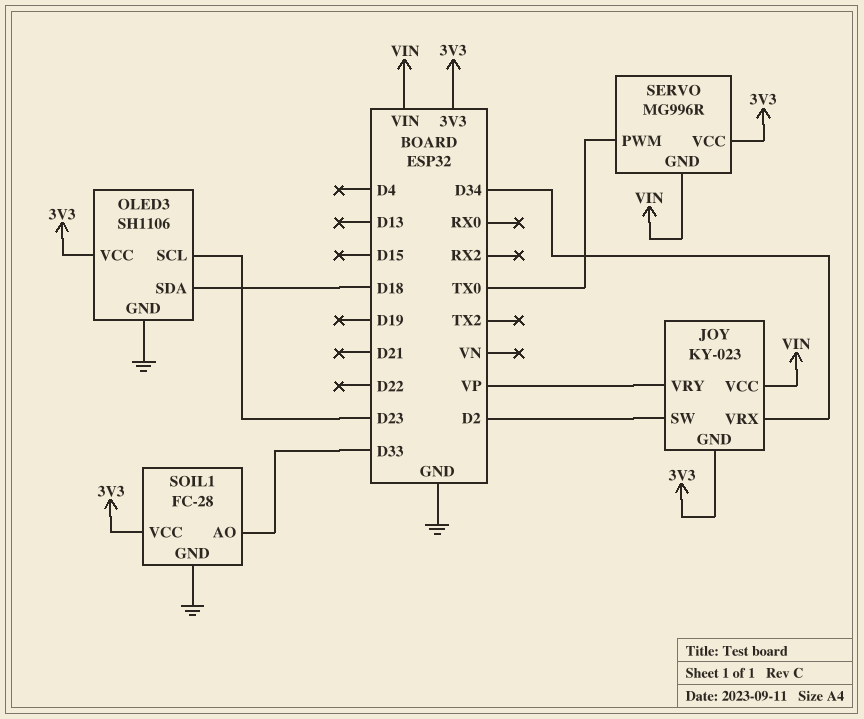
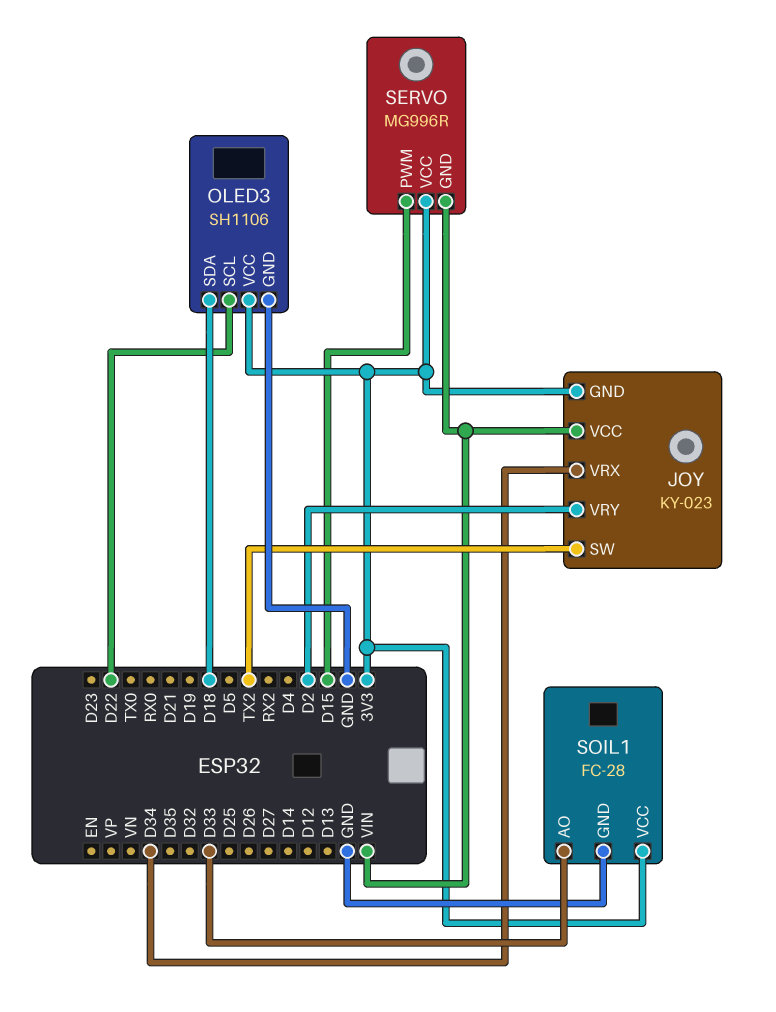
JOY pin SW: D2 -> TX2
JOY pin VRY: VP -> D2
OLED3 pin SCL: D23 -> D22
SERVO pin PWM: TX0 -> D15

